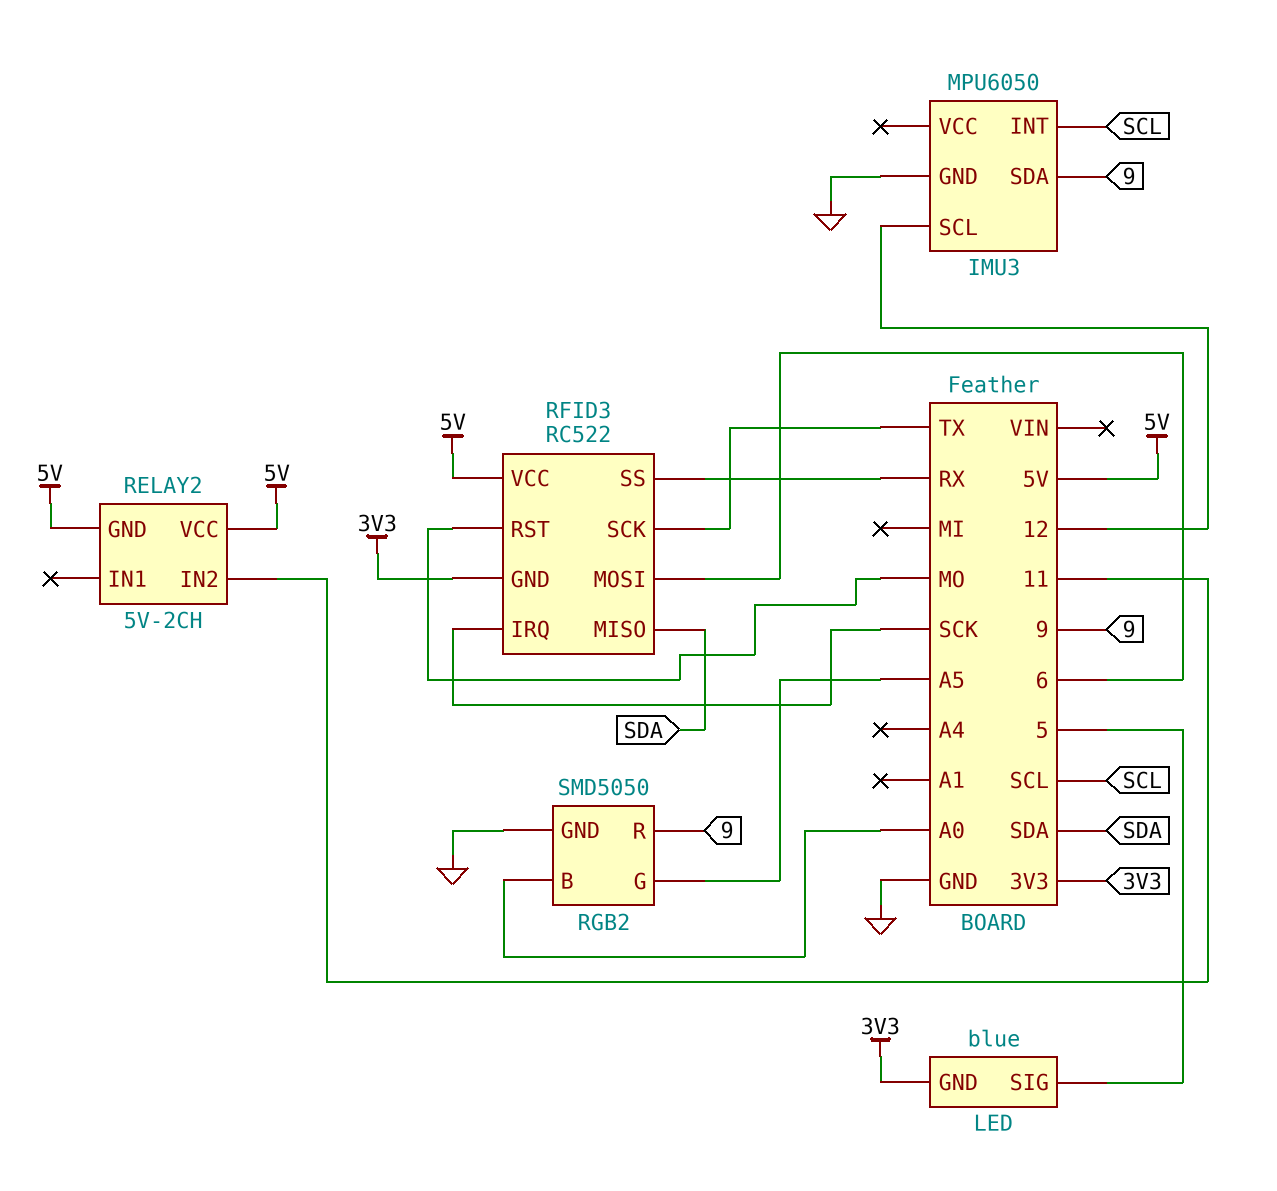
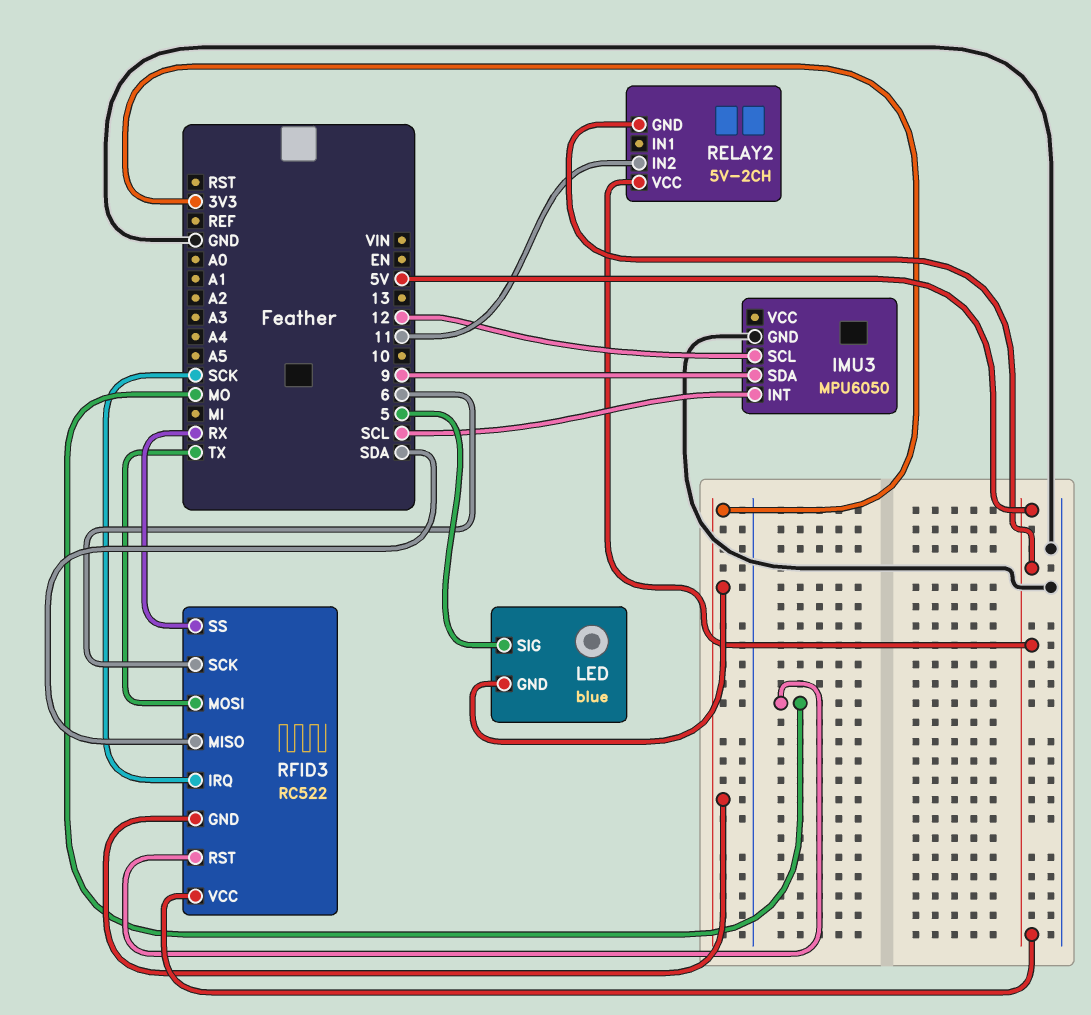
RFID3 pin MOSI: 6 -> TX
RFID3 pin SCK: TX -> 6
RGB2: SMD5050 -> none
RGB2 pin B: A0 -> none
RGB2 pin G: A5 -> none
RGB2 pin GND: GND -> none
RGB2 pin R: 9 -> none

